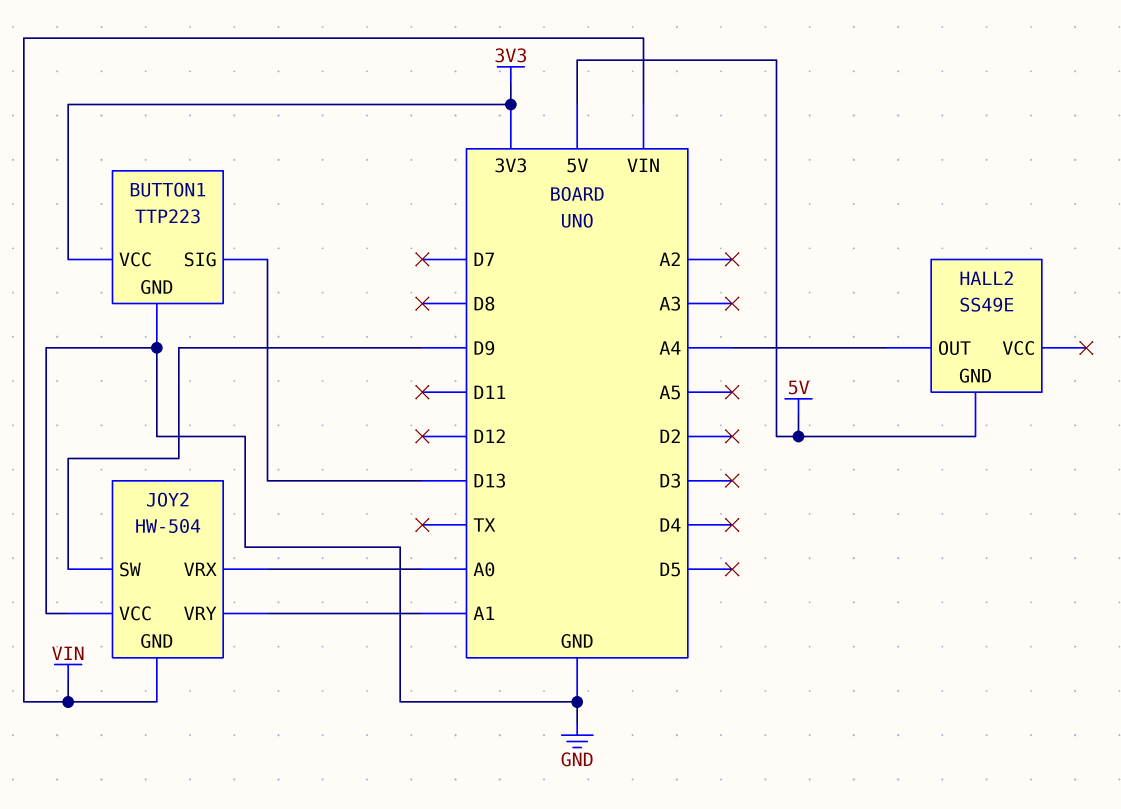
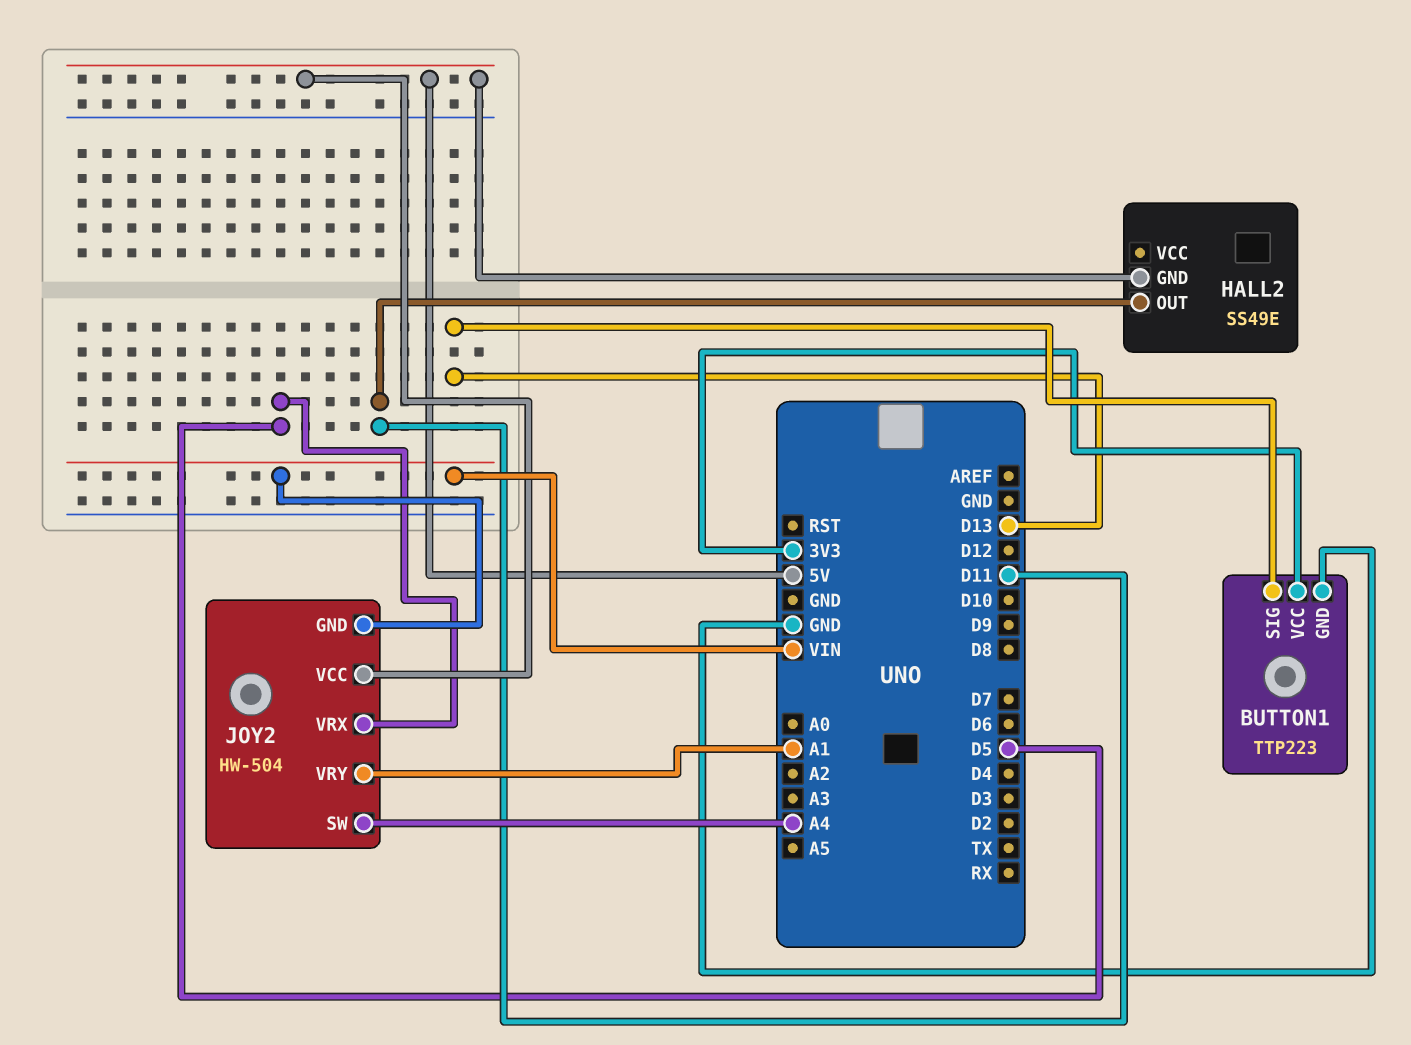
HALL2 pin OUT: A4 -> D11
JOY2 pin SW: D9 -> A4
JOY2 pin VCC: GND -> 5V
JOY2 pin VRX: A0 -> D5

